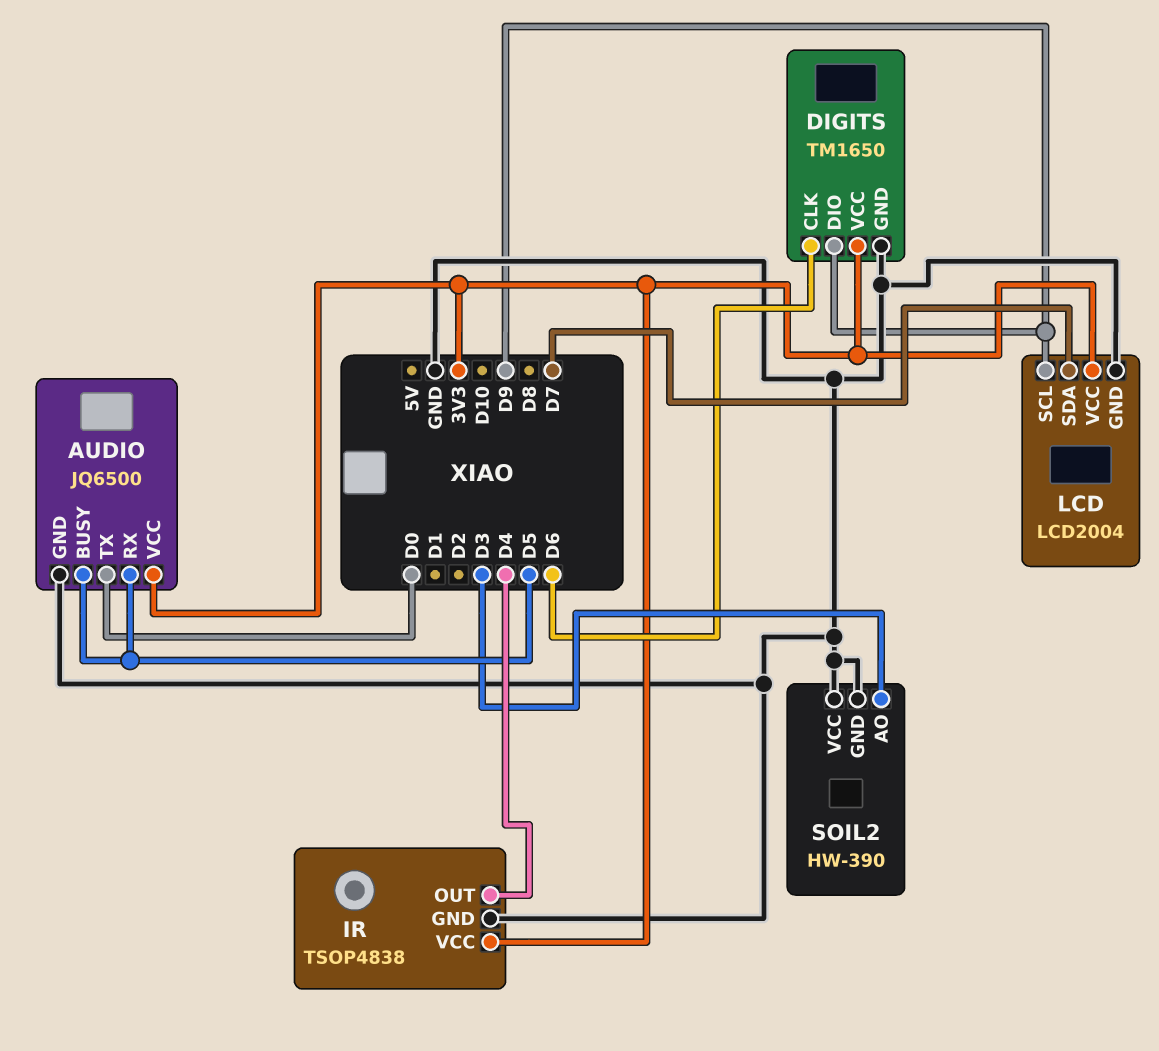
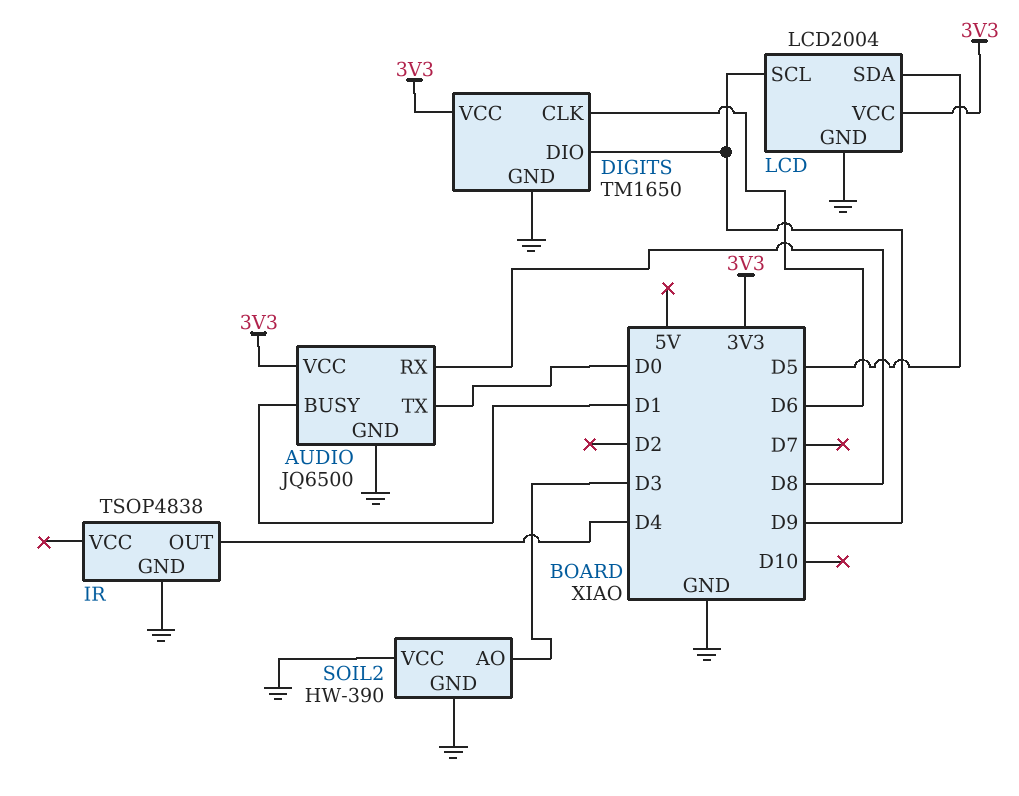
AUDIO pin BUSY: D5 -> D1
AUDIO pin RX: D5 -> D8
IR pin VCC: 3V3 -> none
LCD pin SDA: D7 -> D5

